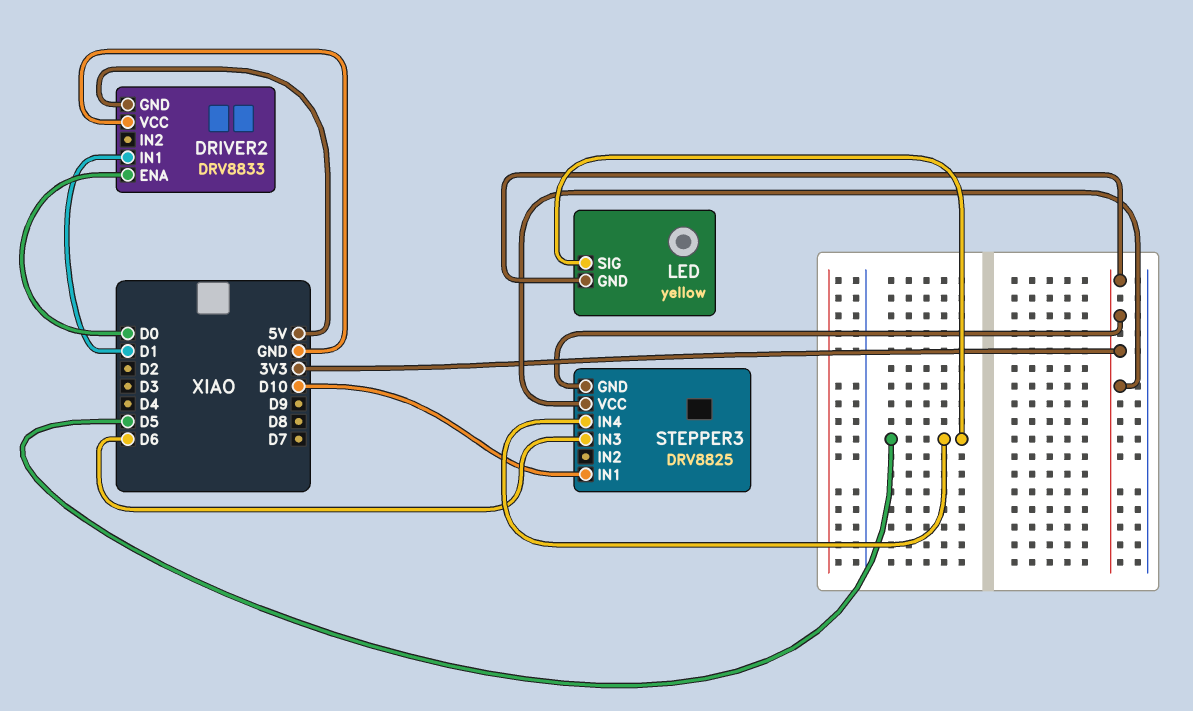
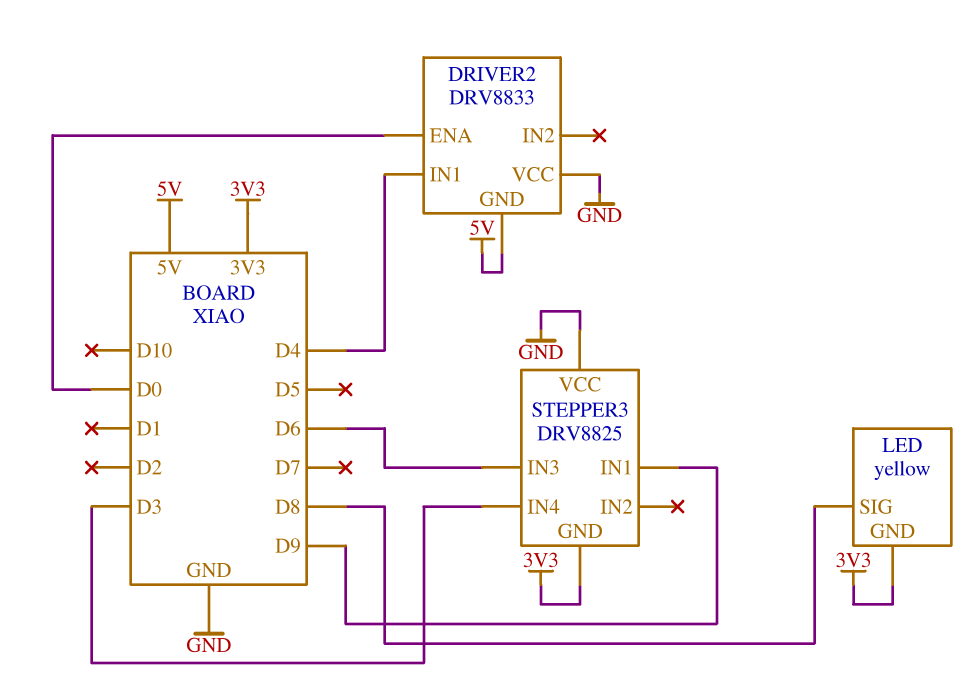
DRIVER2 pin IN1: D1 -> D4
LED pin SIG: D5 -> D8
STEPPER3 pin IN1: D10 -> D9
STEPPER3 pin IN4: D5 -> D3
STEPPER3 pin VCC: 3V3 -> GND

